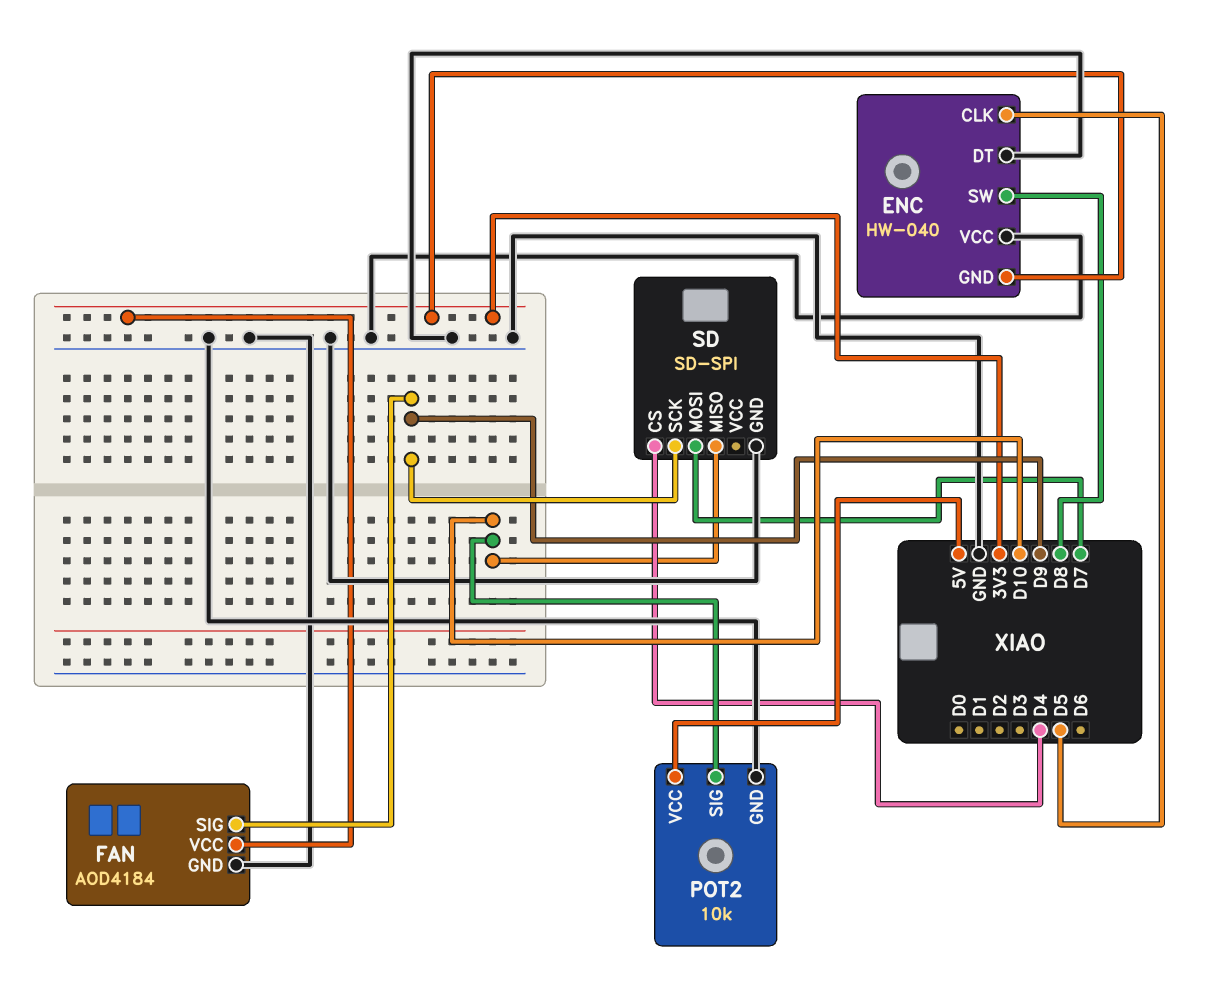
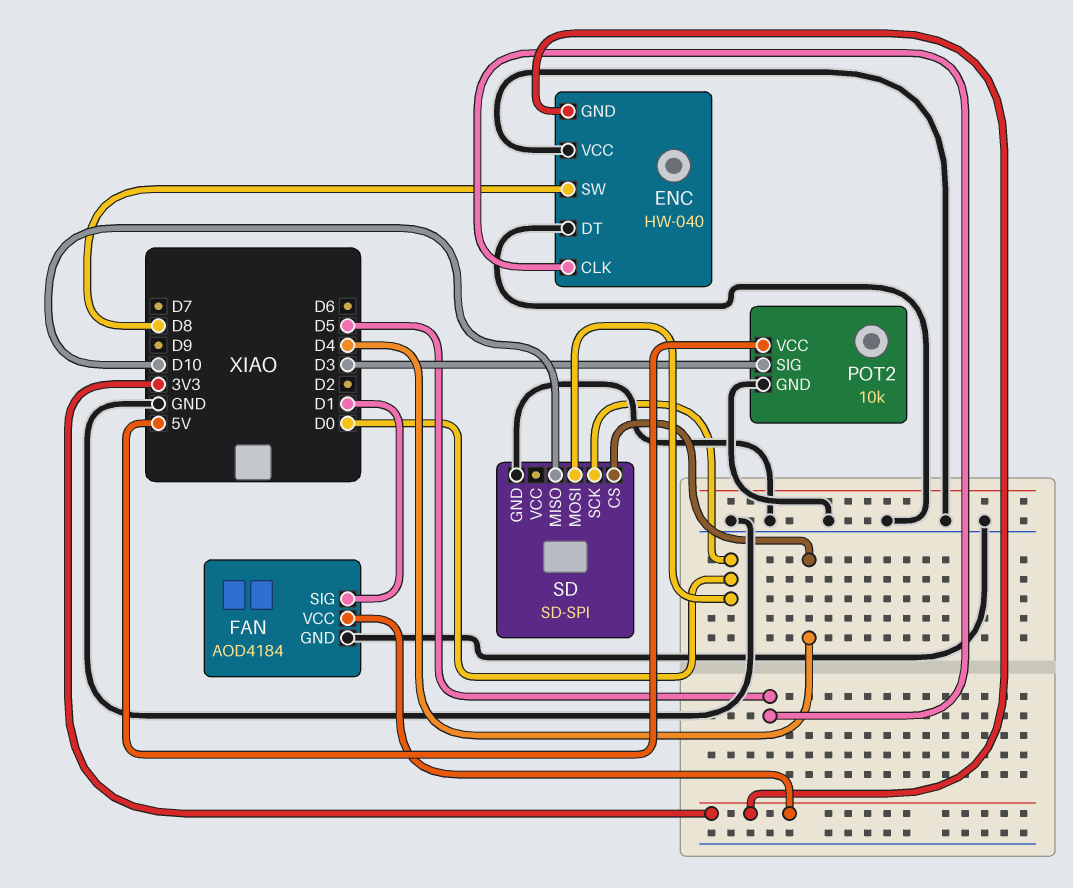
FAN pin SIG: D9 -> D1
POT2 pin SIG: D10 -> D3
SD pin MOSI: D7 -> D0
SD pin SCK: D9 -> D0

